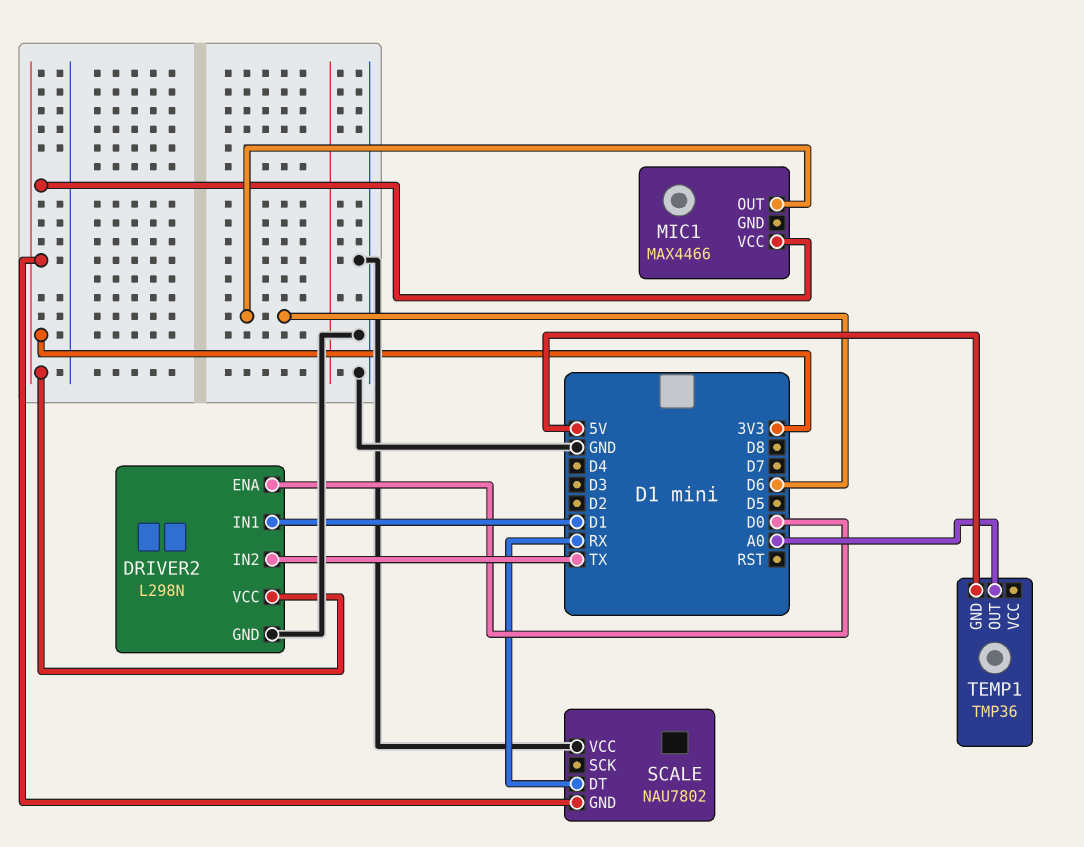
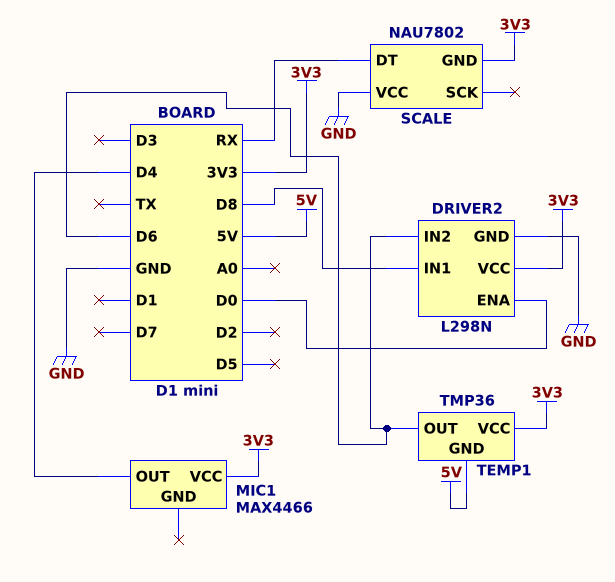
DRIVER2 pin IN1: D1 -> D8
DRIVER2 pin IN2: TX -> D6
MIC1 pin OUT: D6 -> D4
TEMP1 pin OUT: A0 -> D6
TEMP1 pin VCC: none -> 3V3

